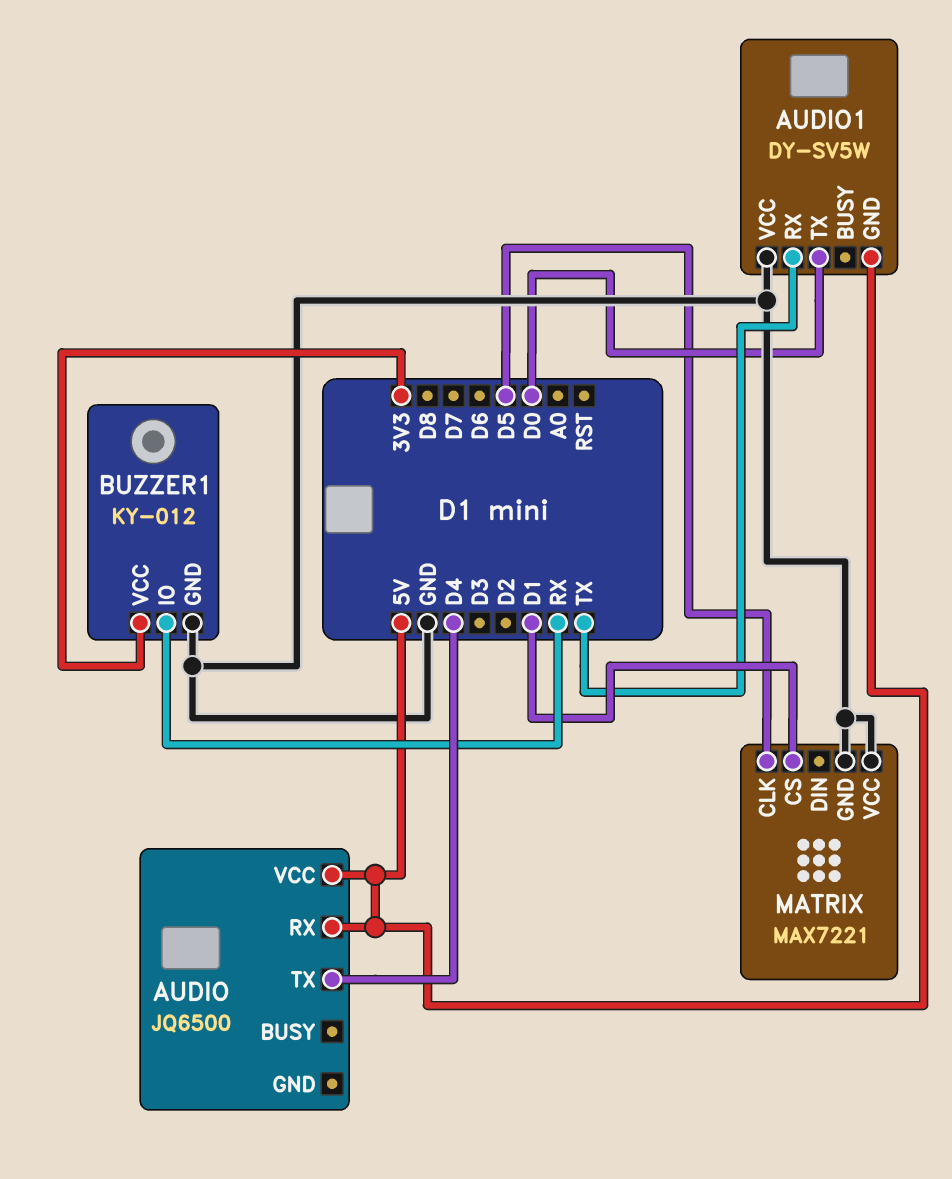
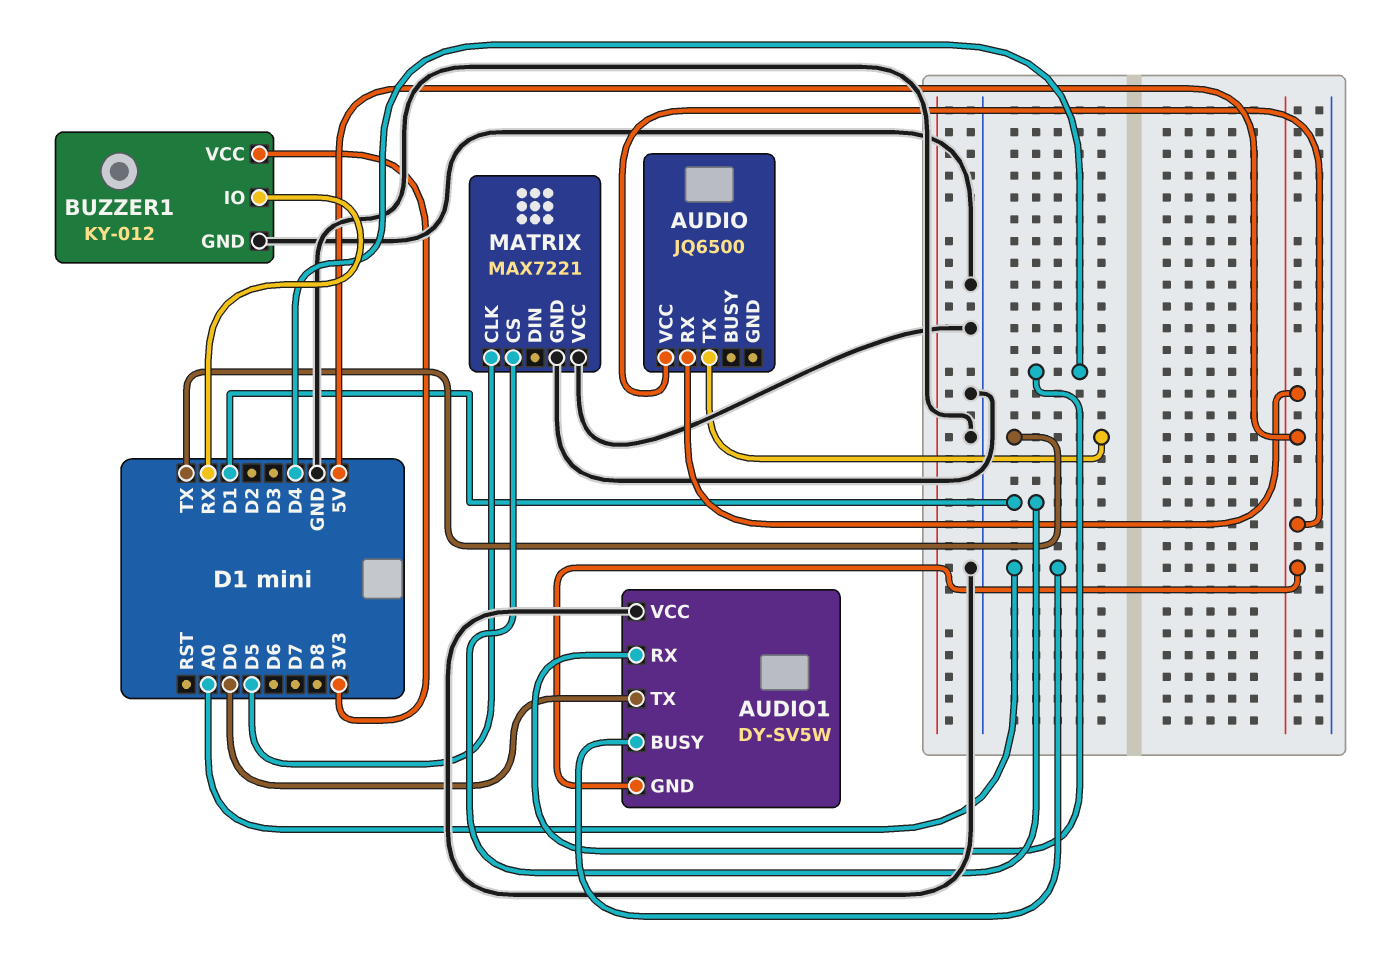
AUDIO pin TX: D4 -> TX
AUDIO1 pin BUSY: none -> A0
AUDIO1 pin RX: TX -> D4

